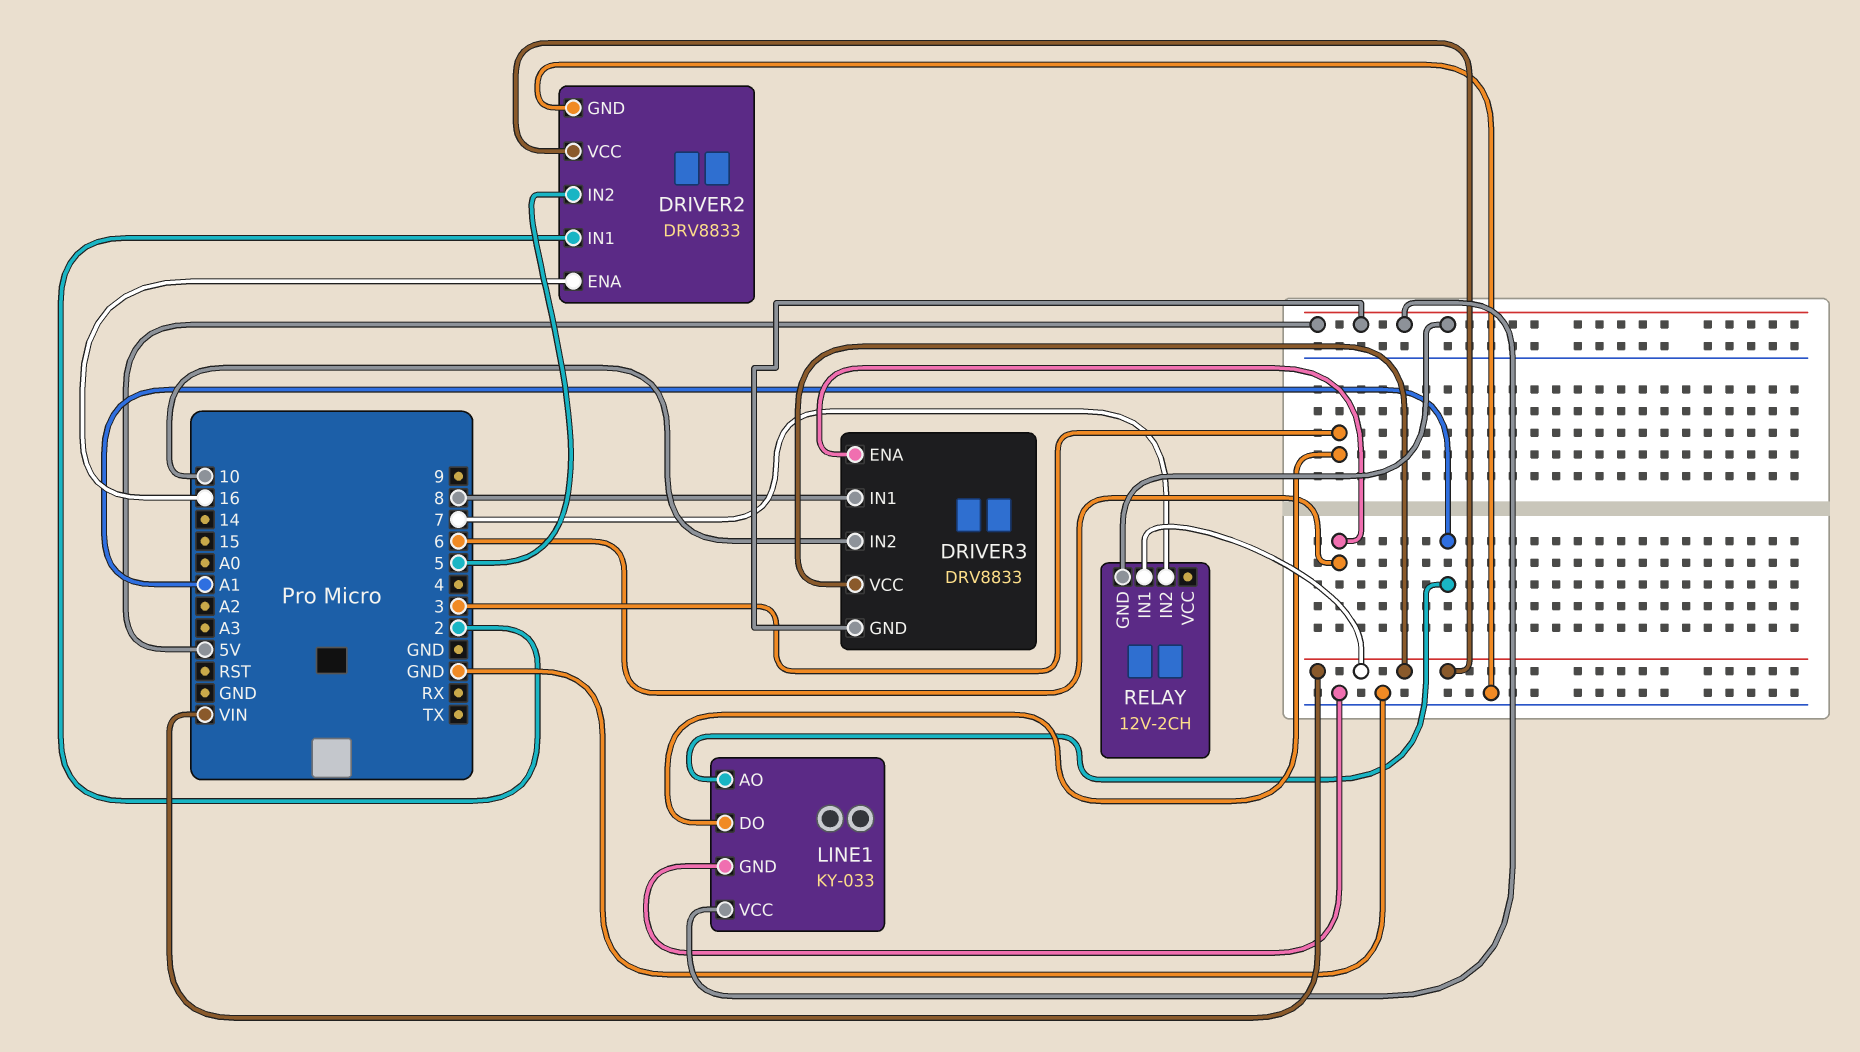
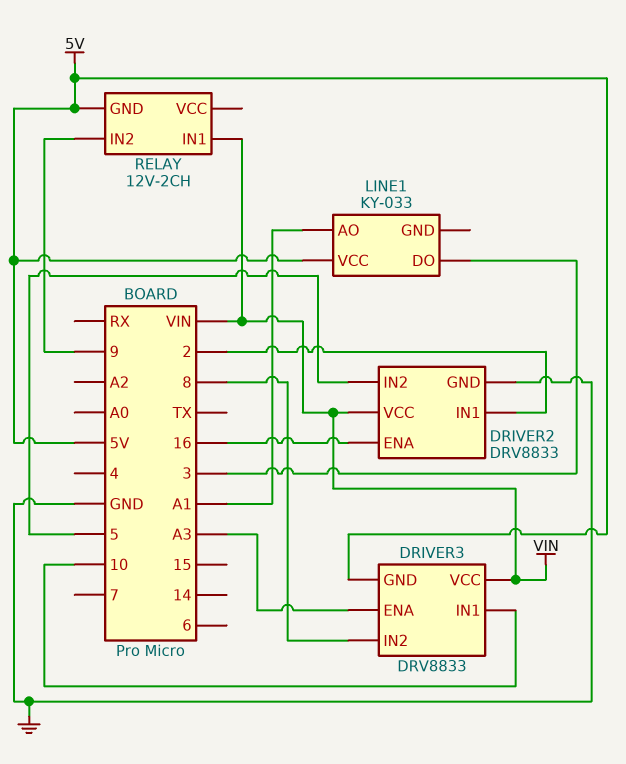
DRIVER3 pin ENA: 6 -> A3
DRIVER3 pin IN1: 8 -> 10
DRIVER3 pin IN2: 10 -> 8
LINE1 pin GND: GND -> none
RELAY pin IN2: 7 -> 9

